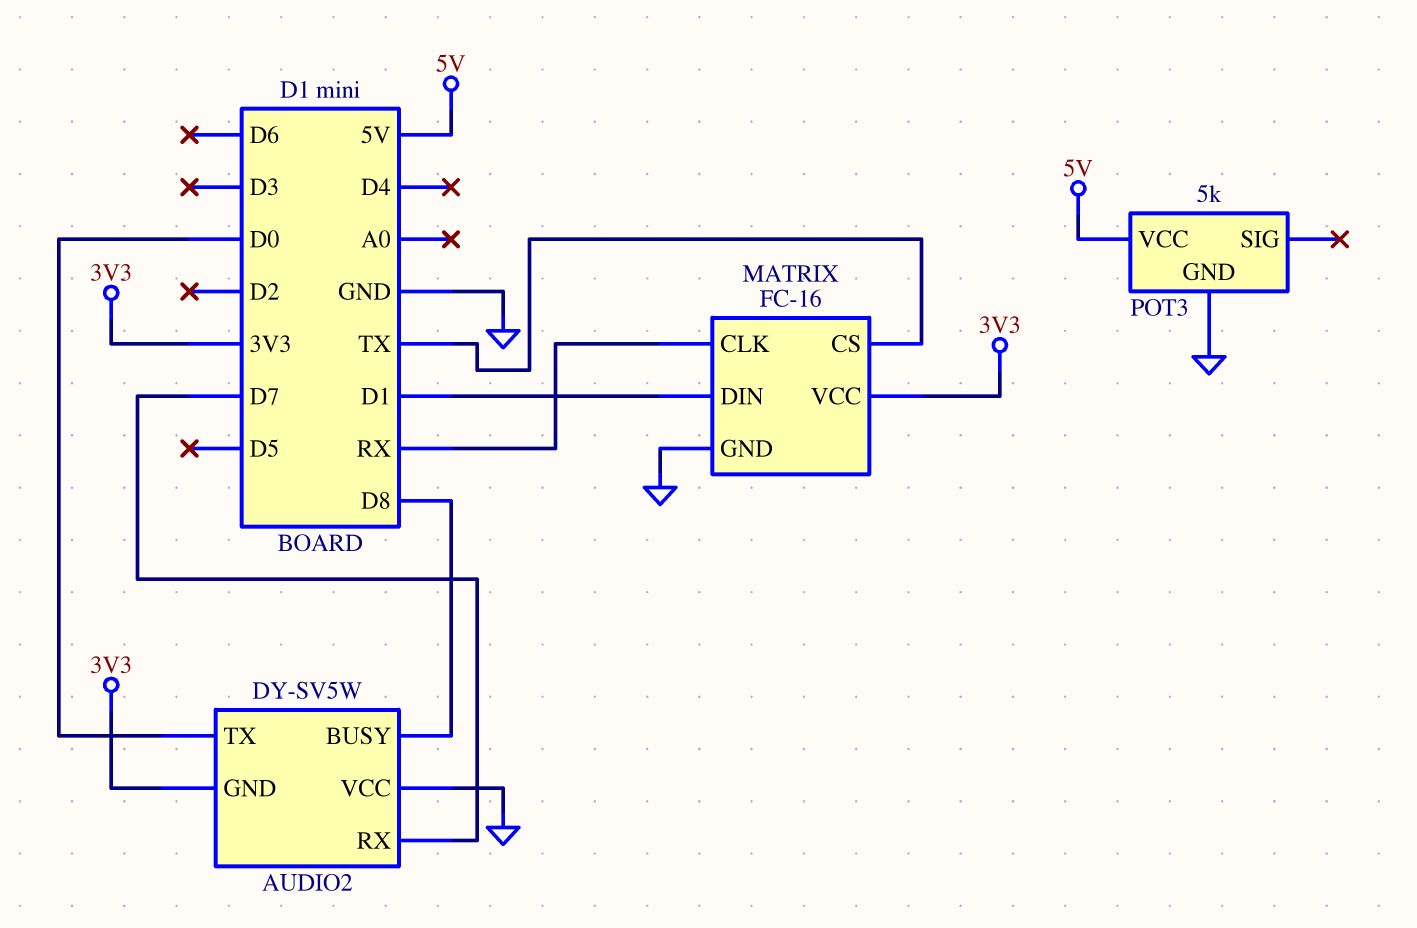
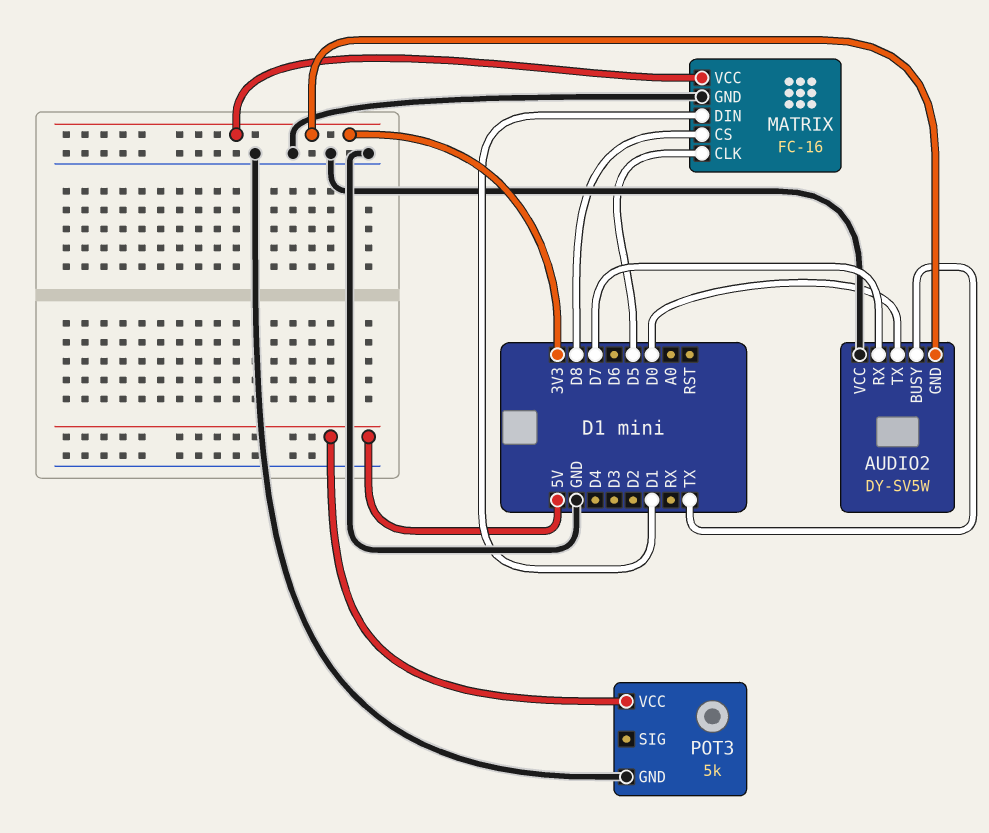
AUDIO2 pin BUSY: D8 -> TX
MATRIX pin CLK: RX -> D5
MATRIX pin CS: TX -> D8

